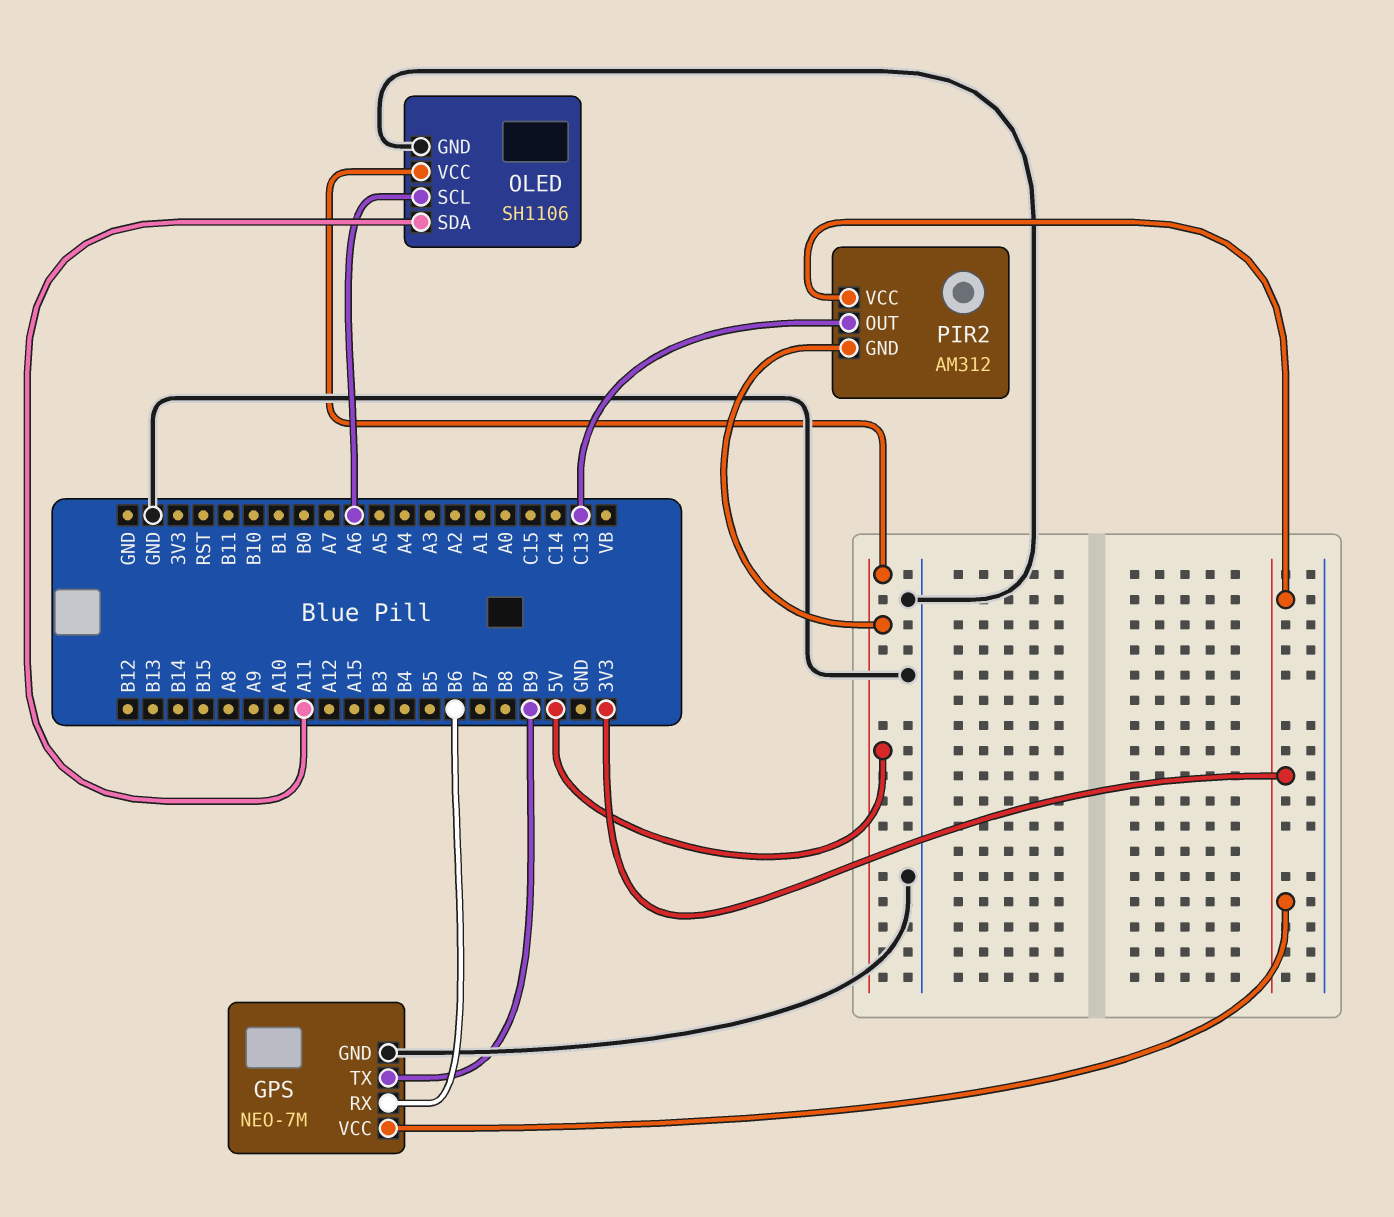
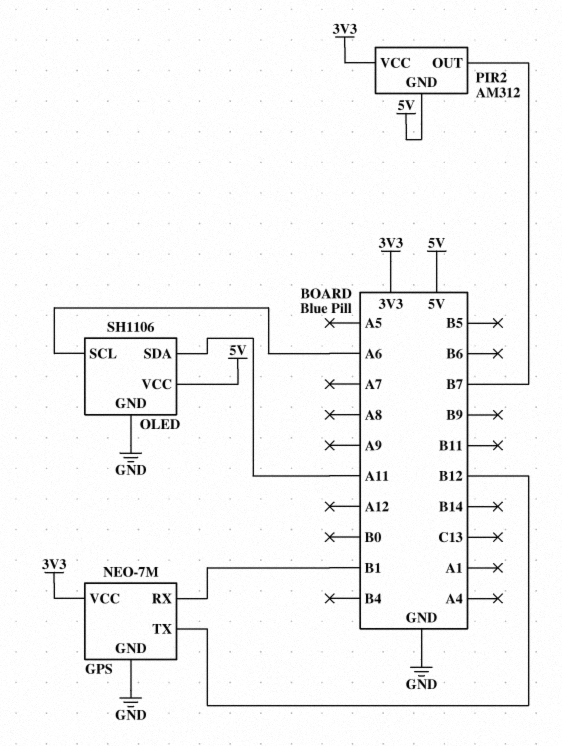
GPS pin RX: B6 -> B1
GPS pin TX: B9 -> B12
PIR2 pin OUT: C13 -> B7

